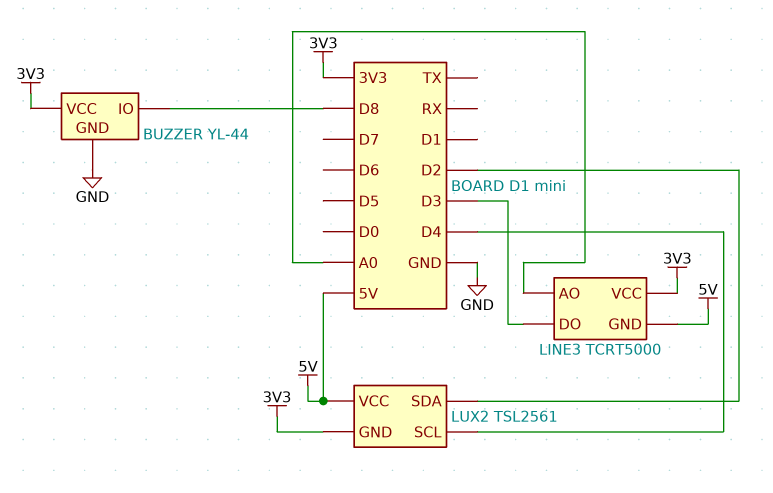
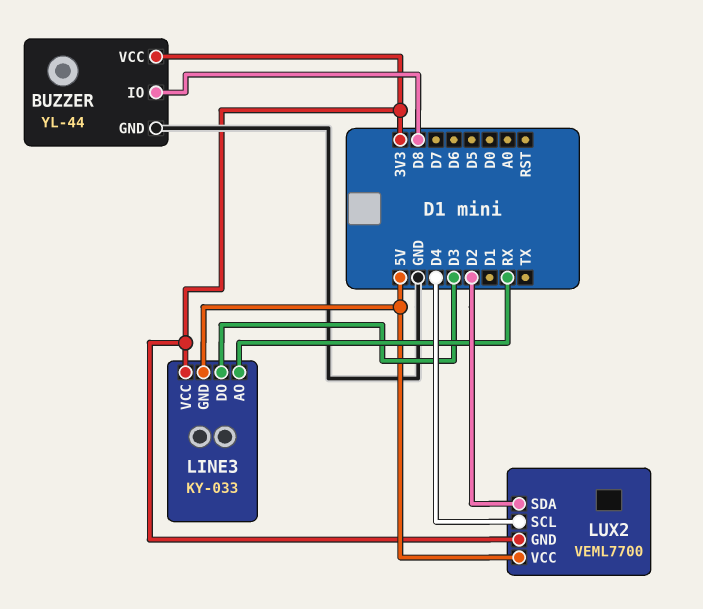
LINE3: TCRT5000 -> KY-033
LINE3 pin AO: A0 -> RX
LUX2: TSL2561 -> VEML7700

